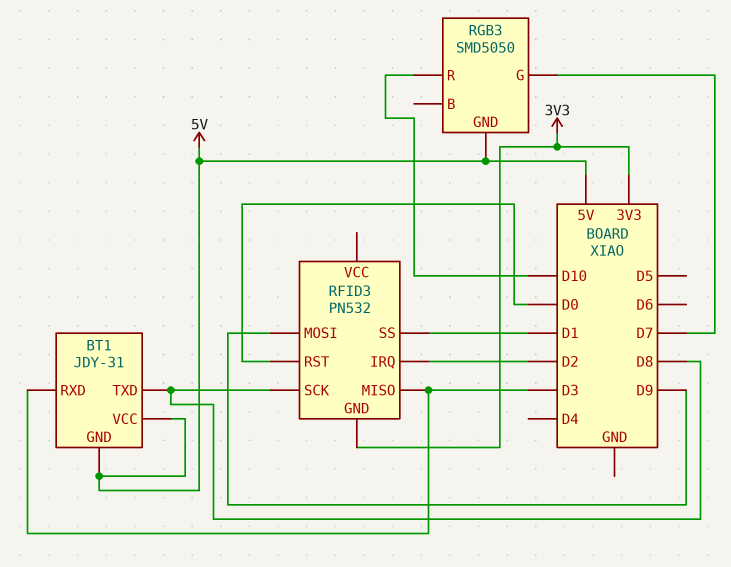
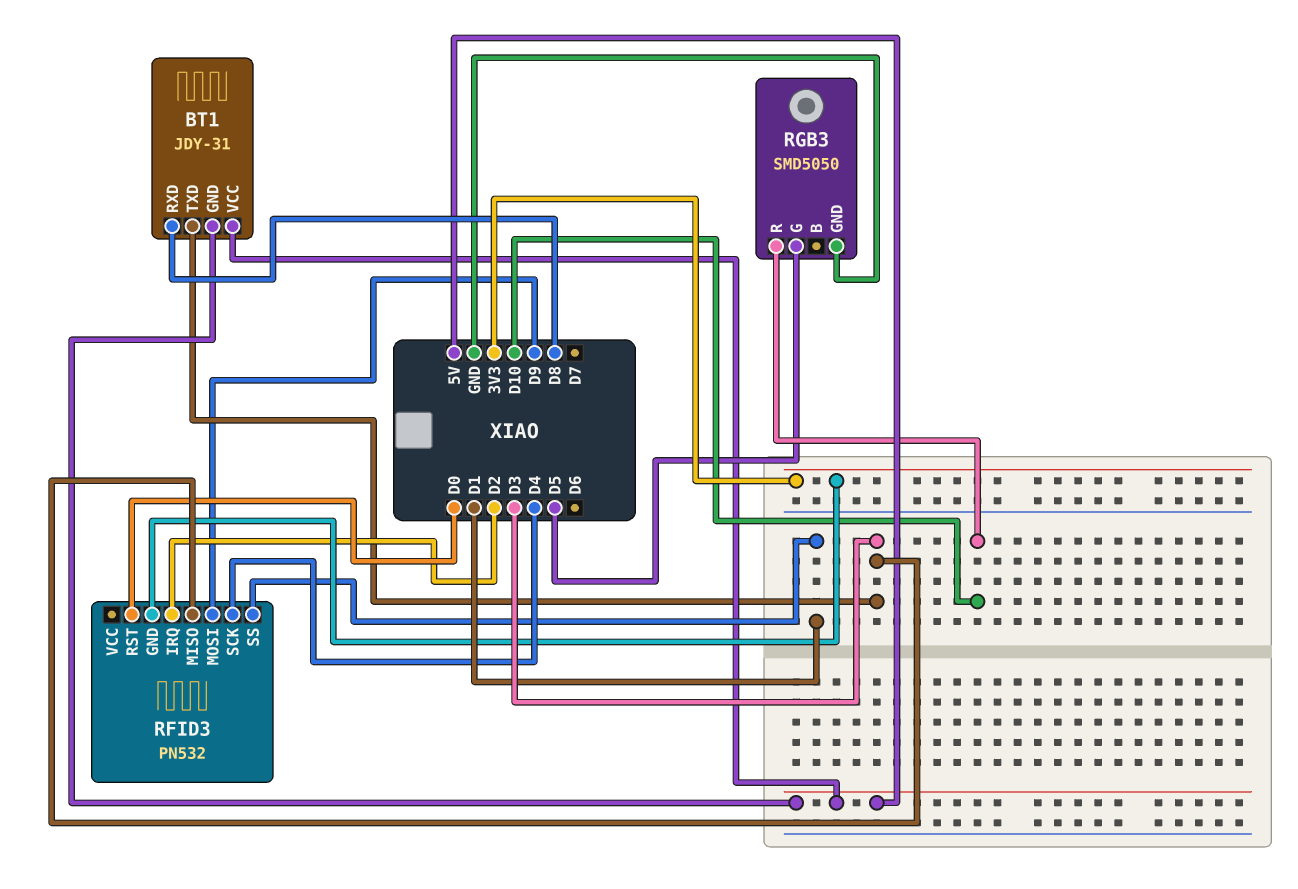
BT1 pin RXD: D3 -> D8
BT1 pin TXD: D8 -> D3
RFID3 pin SCK: D8 -> D4
RGB3 pin G: D7 -> D5
RGB3 pin GND: 5V -> GND

